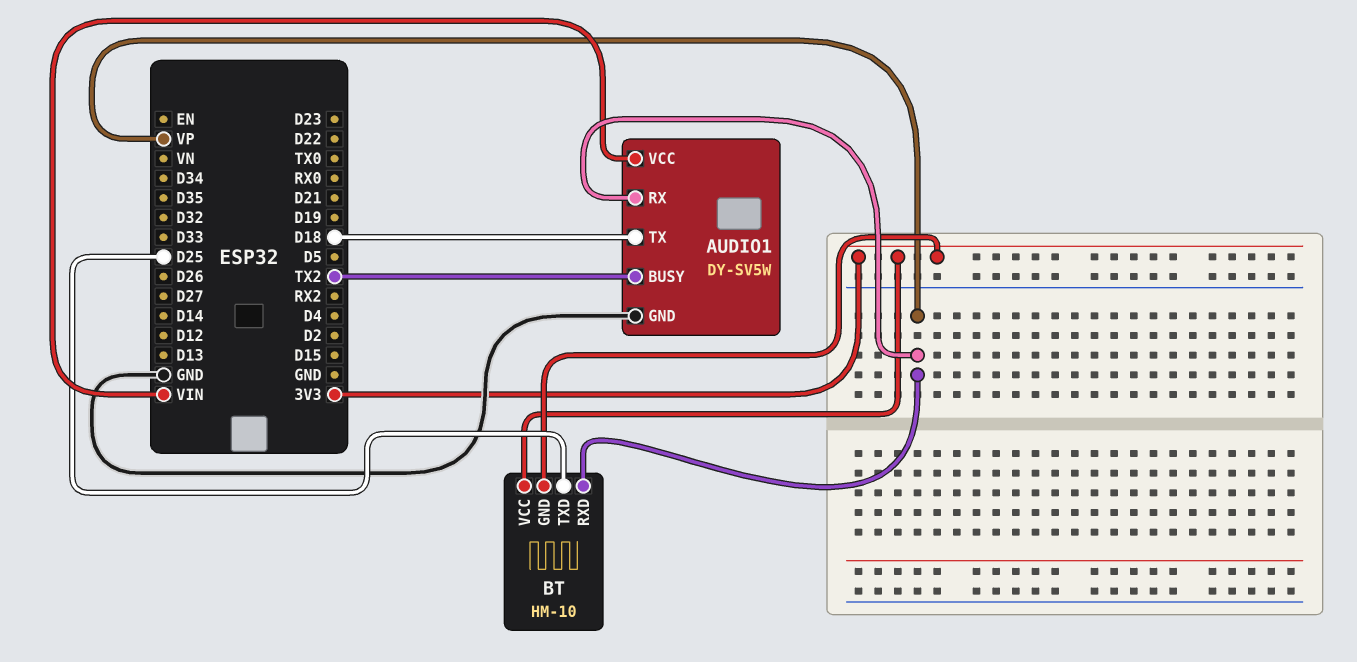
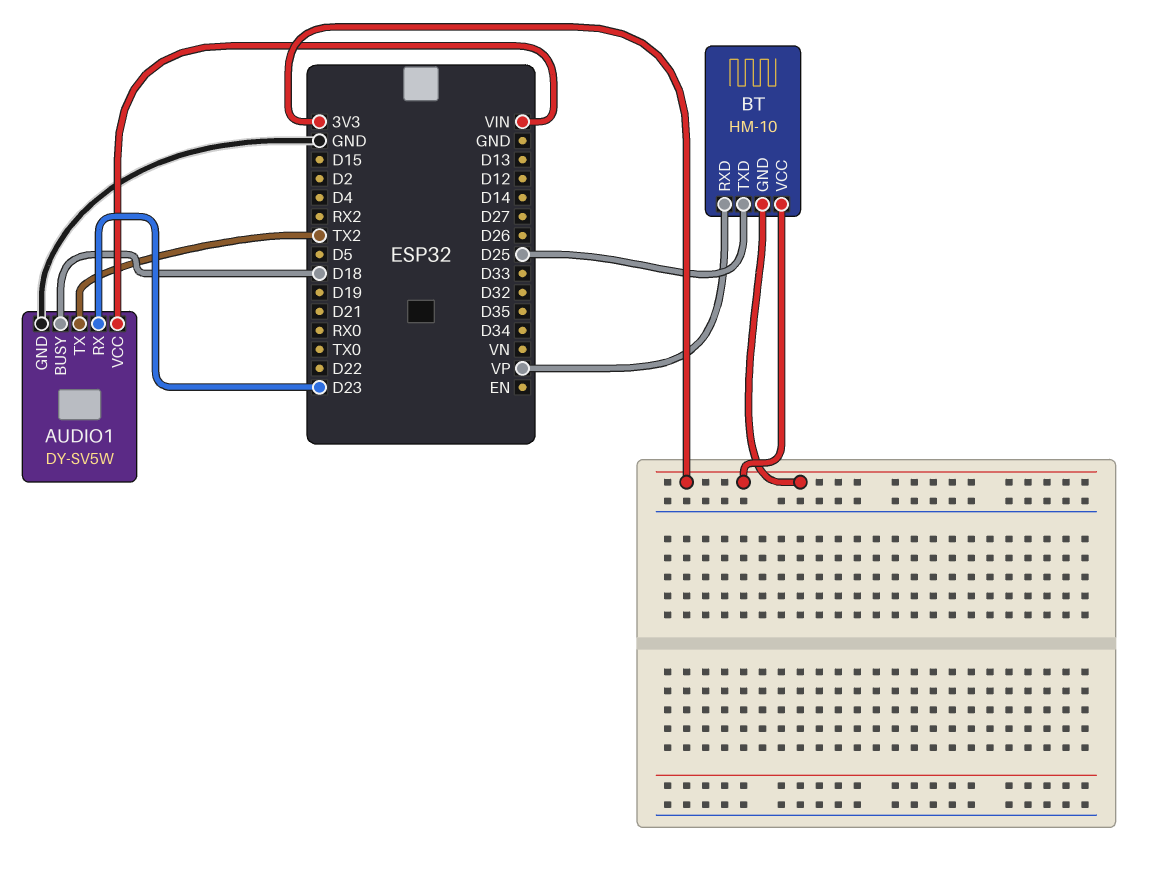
AUDIO1 pin BUSY: TX2 -> D18
AUDIO1 pin RX: VP -> D23
AUDIO1 pin TX: D18 -> TX2

